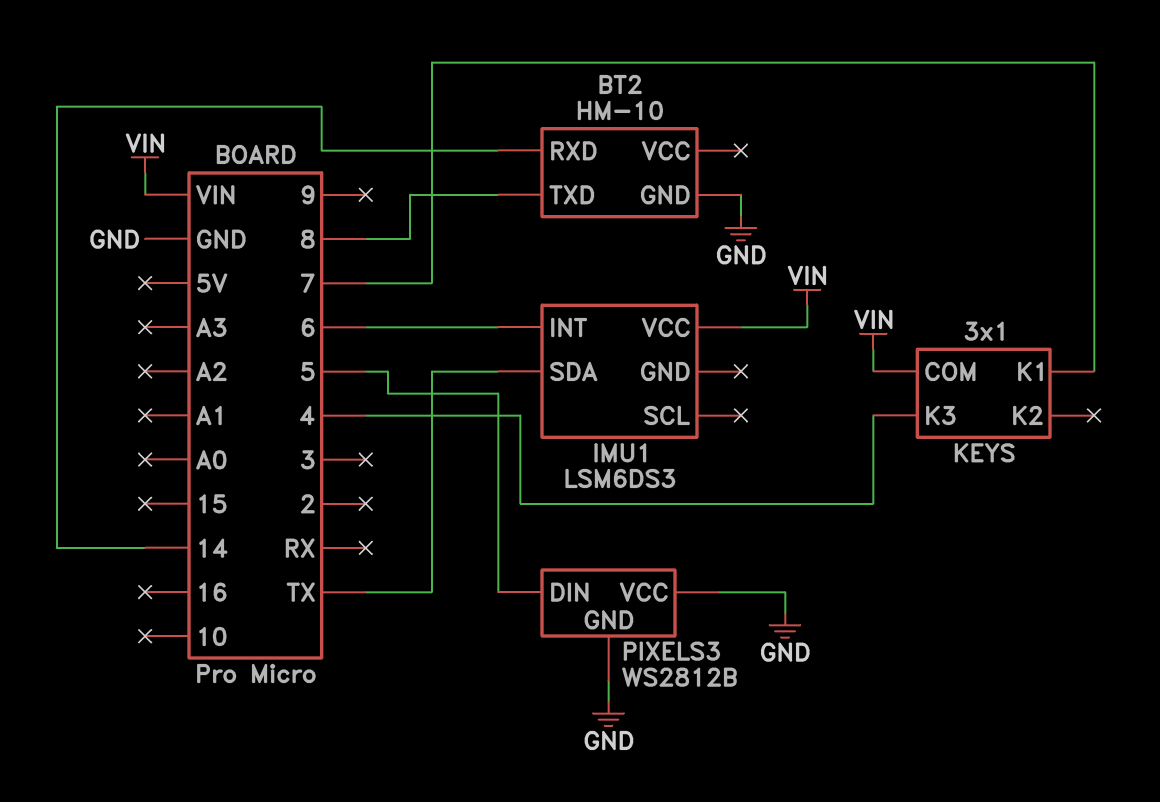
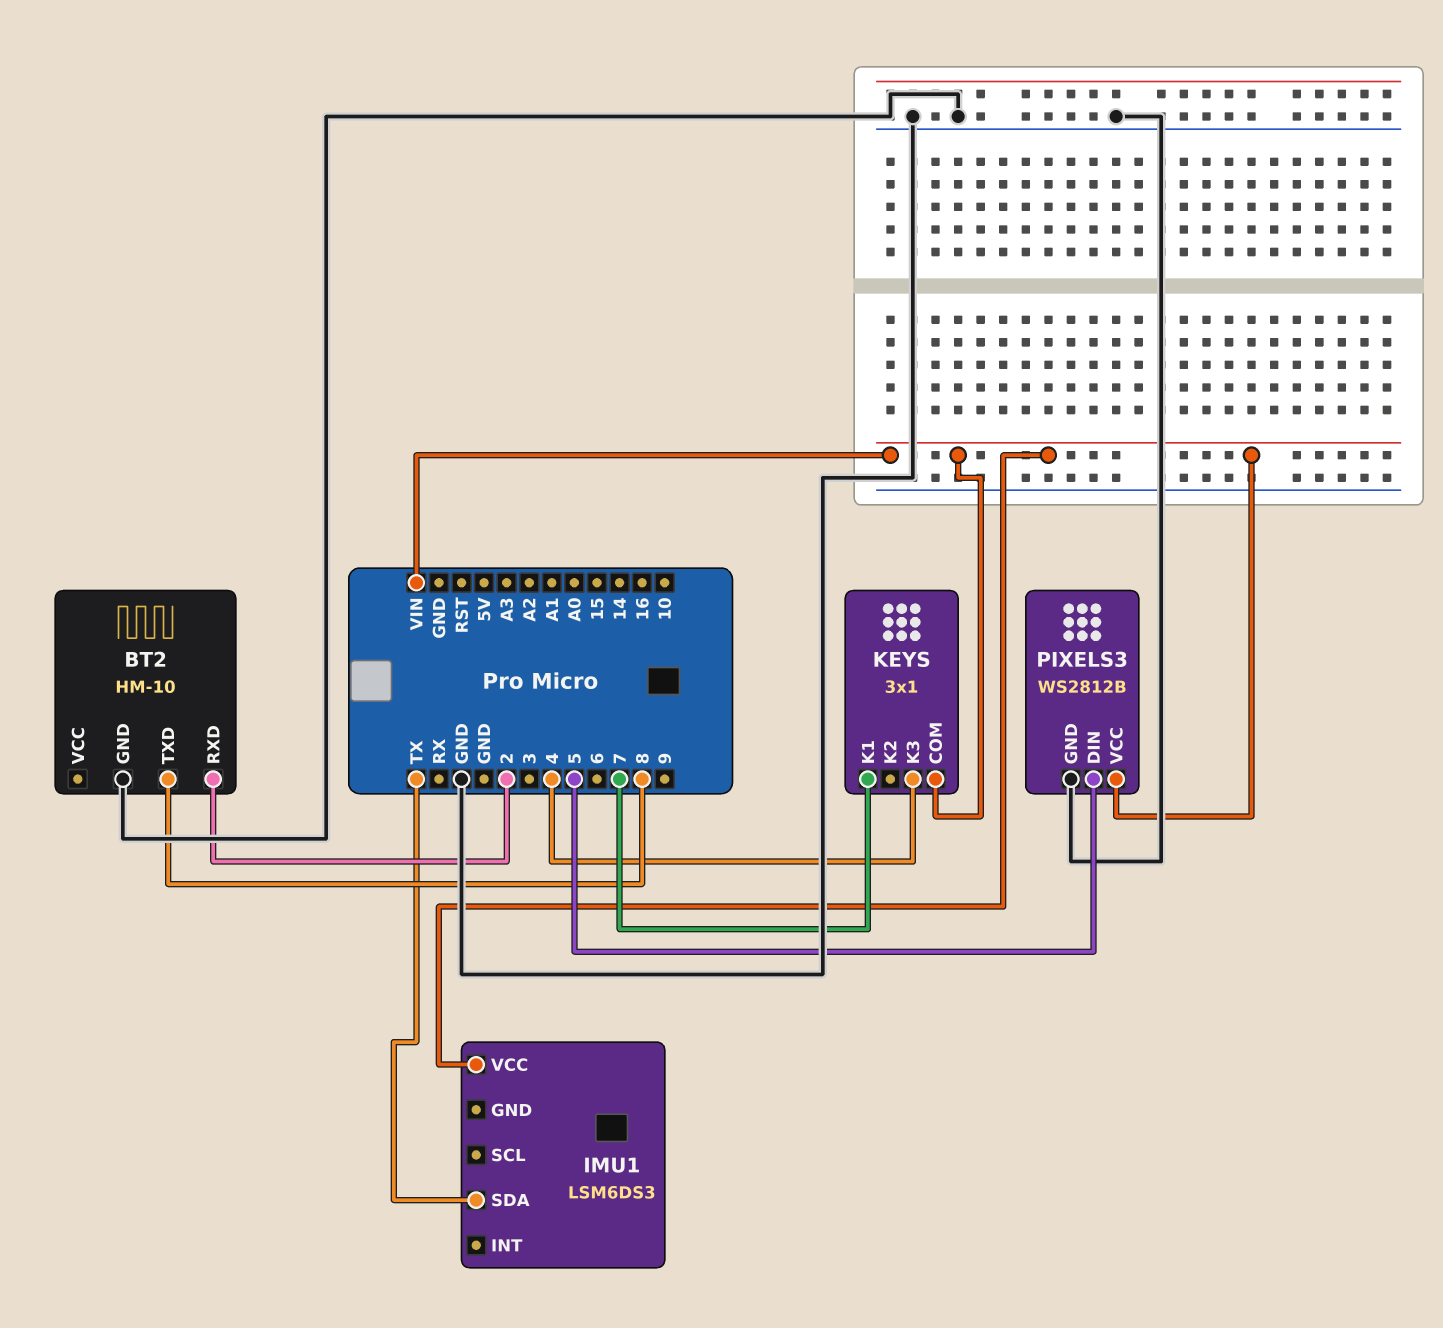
BT2 pin RXD: 14 -> 2
IMU1 pin INT: 6 -> none
PIXELS3 pin VCC: GND -> VIN

